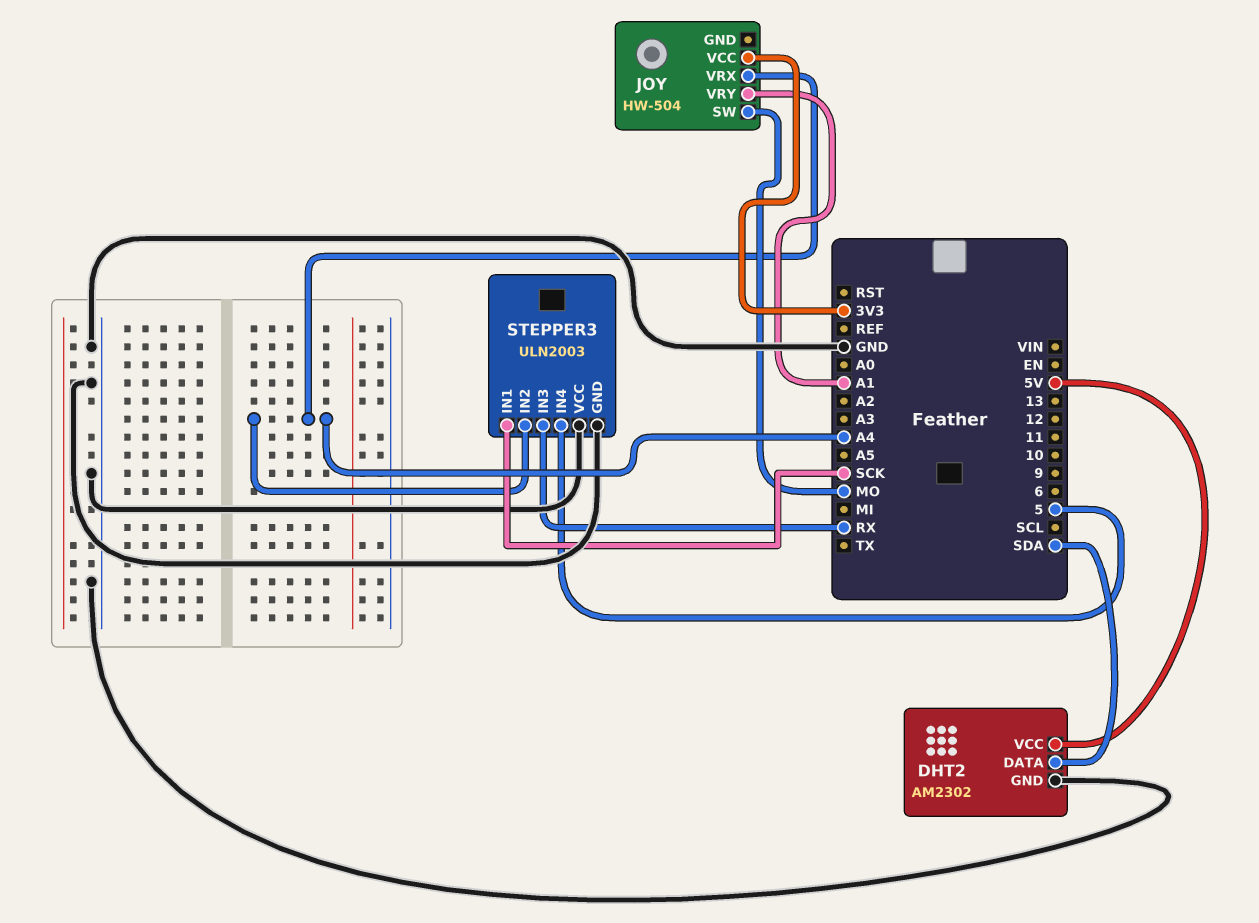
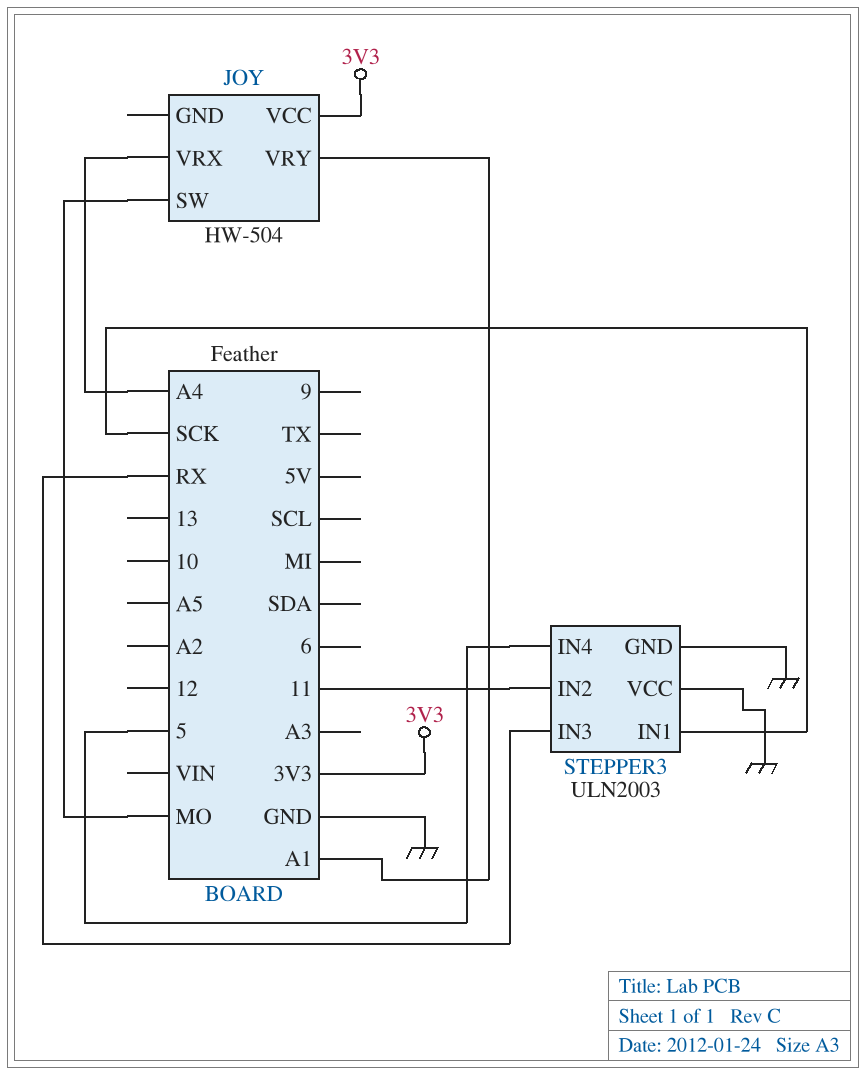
DHT2: AM2302 -> none
DHT2 pin DATA: SDA -> none
DHT2 pin GND: GND -> none
DHT2 pin VCC: 5V -> none
STEPPER3 pin IN2: A4 -> 11

